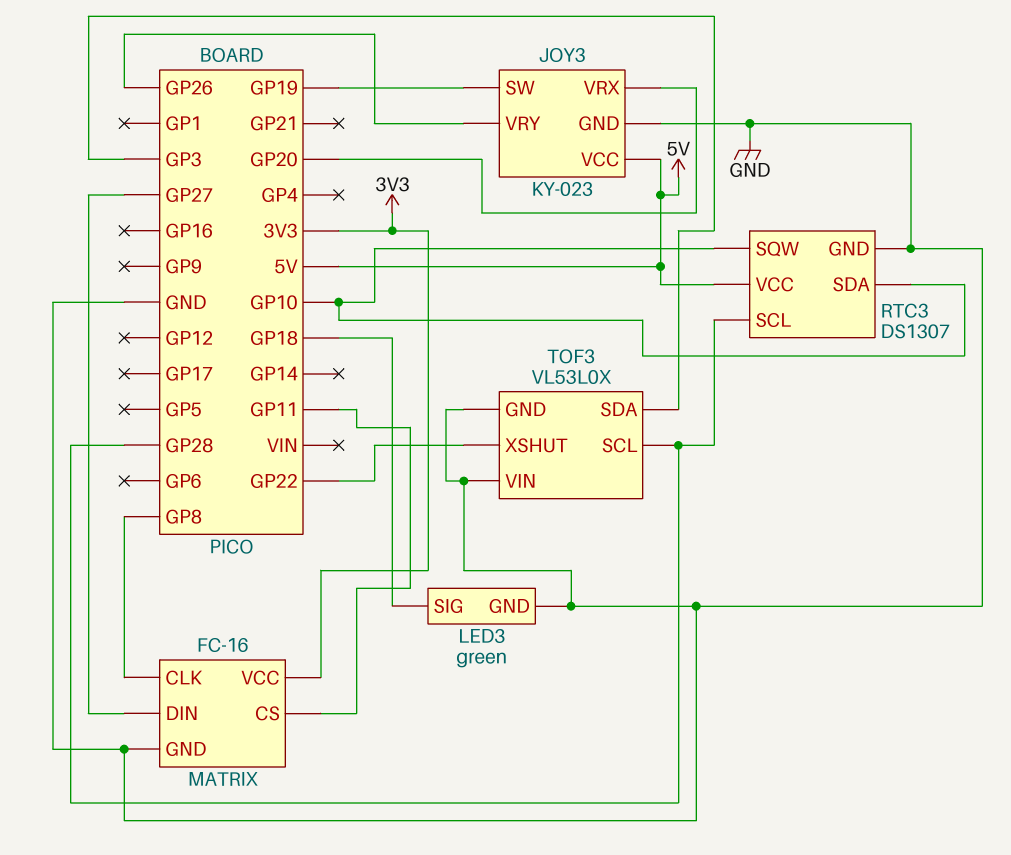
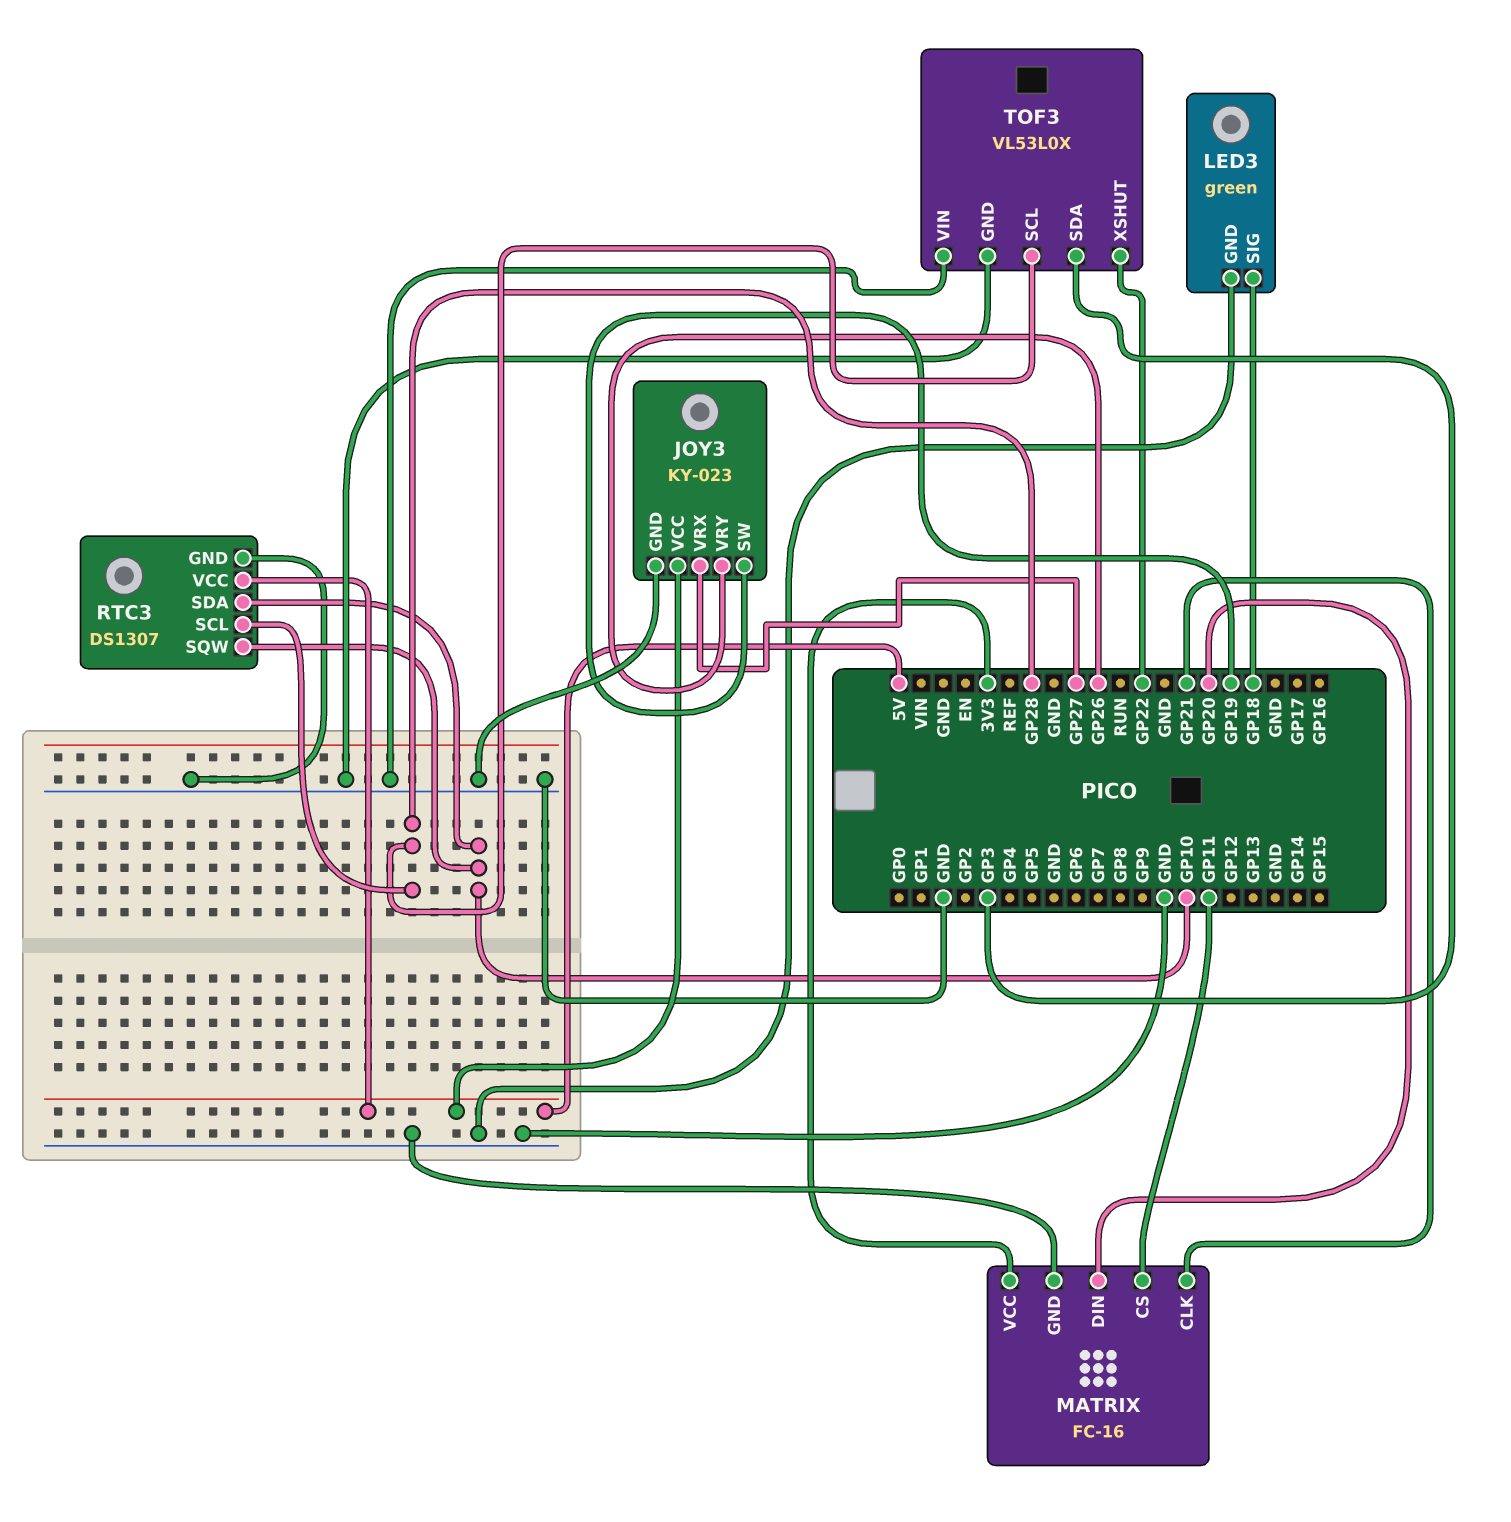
JOY3 pin VRX: GP20 -> GP27
MATRIX pin CLK: GP8 -> GP21
MATRIX pin DIN: GP27 -> GP20

